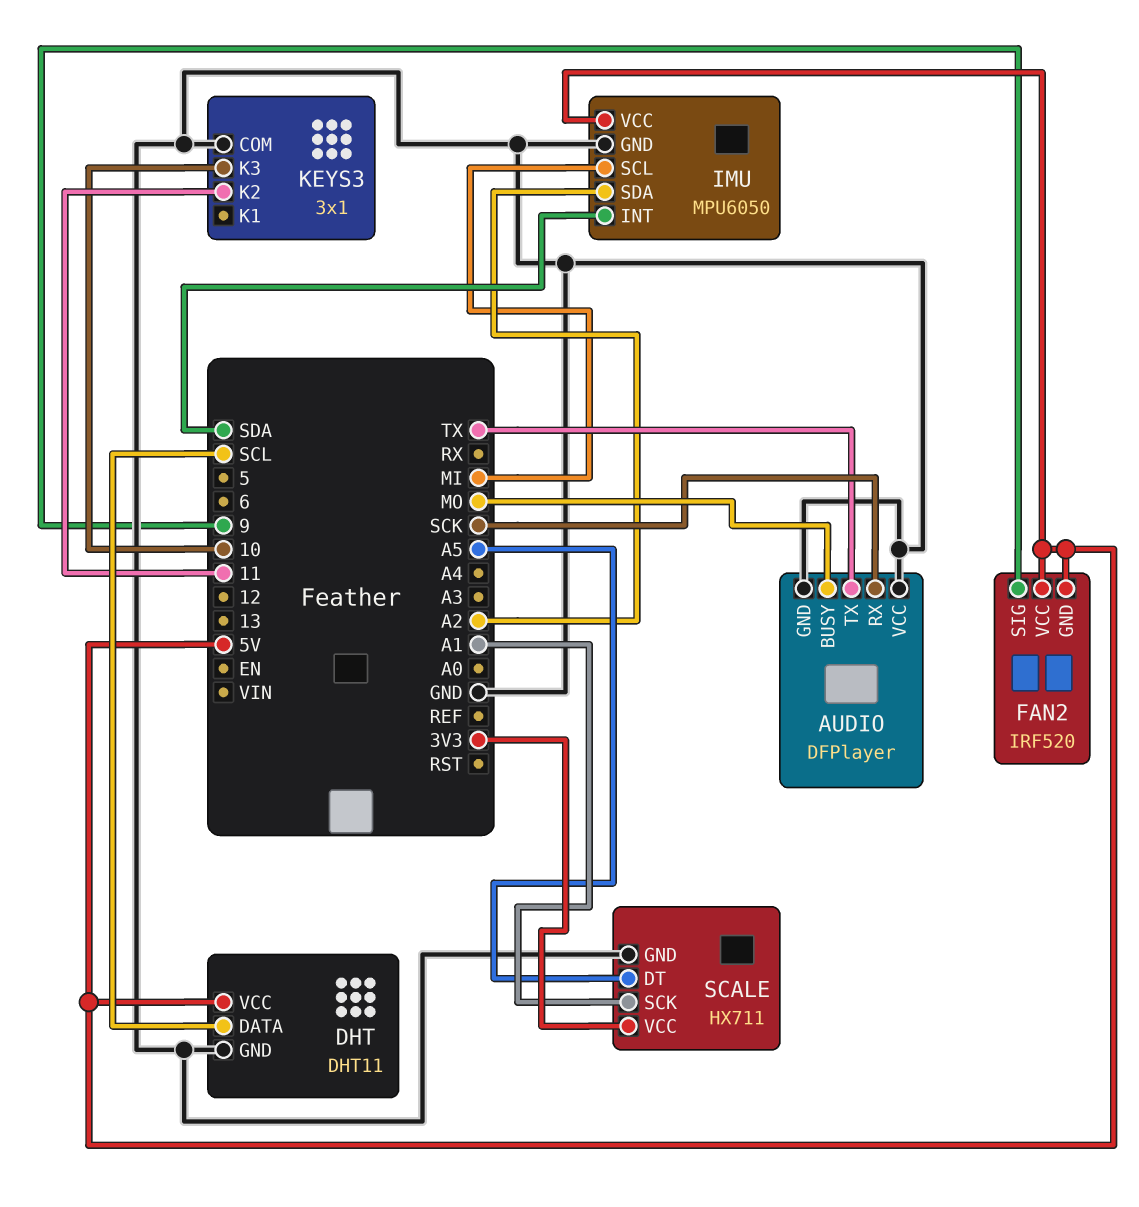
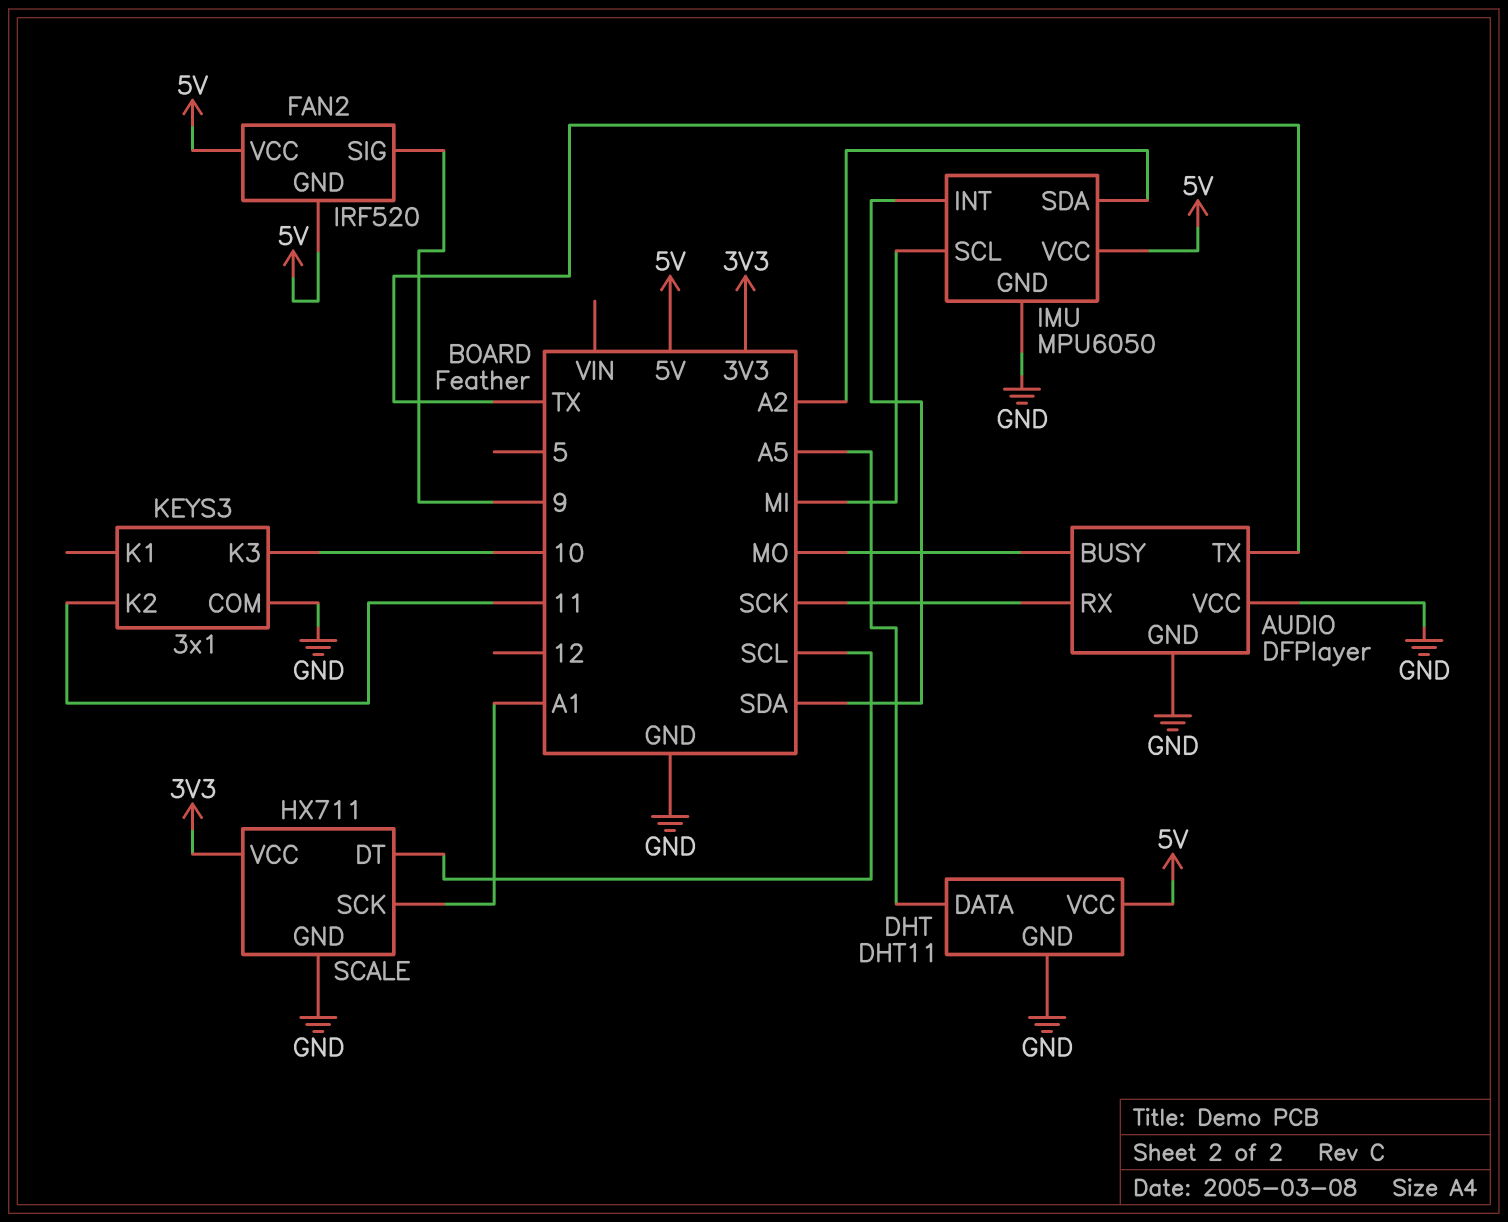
DHT pin DATA: SCL -> A5
SCALE pin DT: A5 -> SCL

